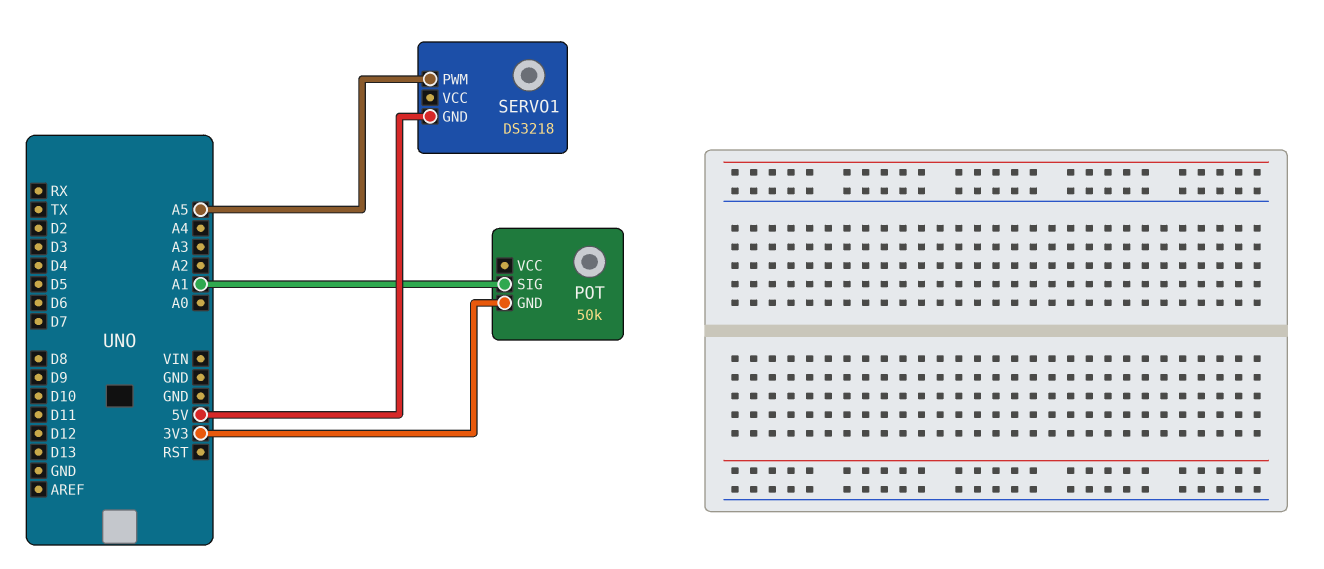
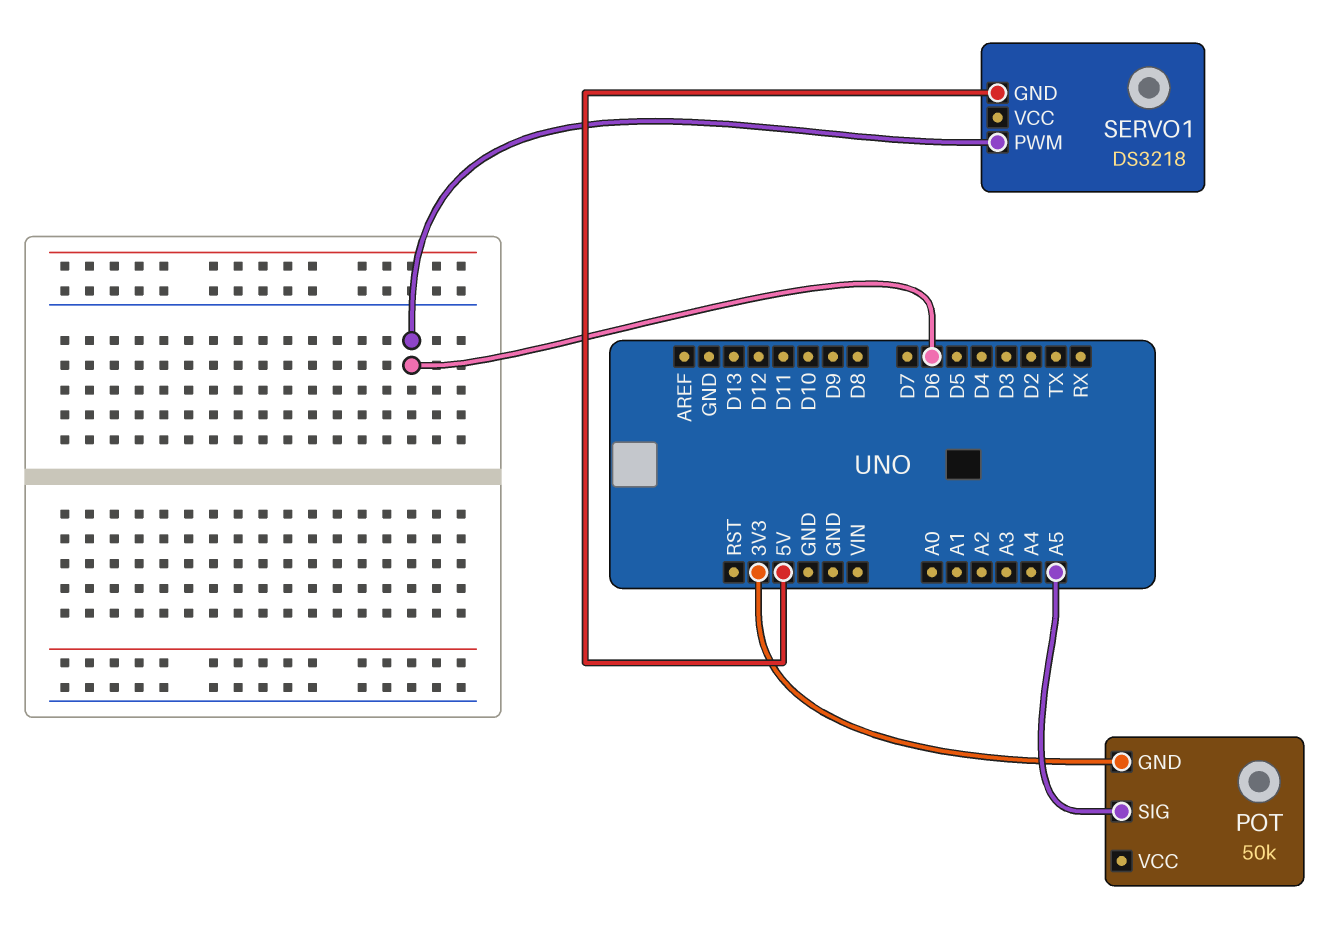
POT pin SIG: A1 -> A5
SERVO1 pin PWM: A5 -> D6

